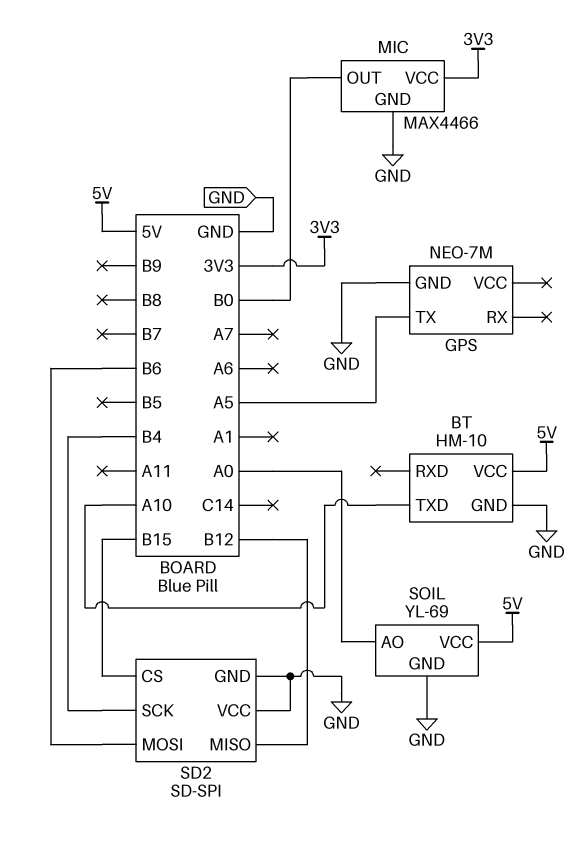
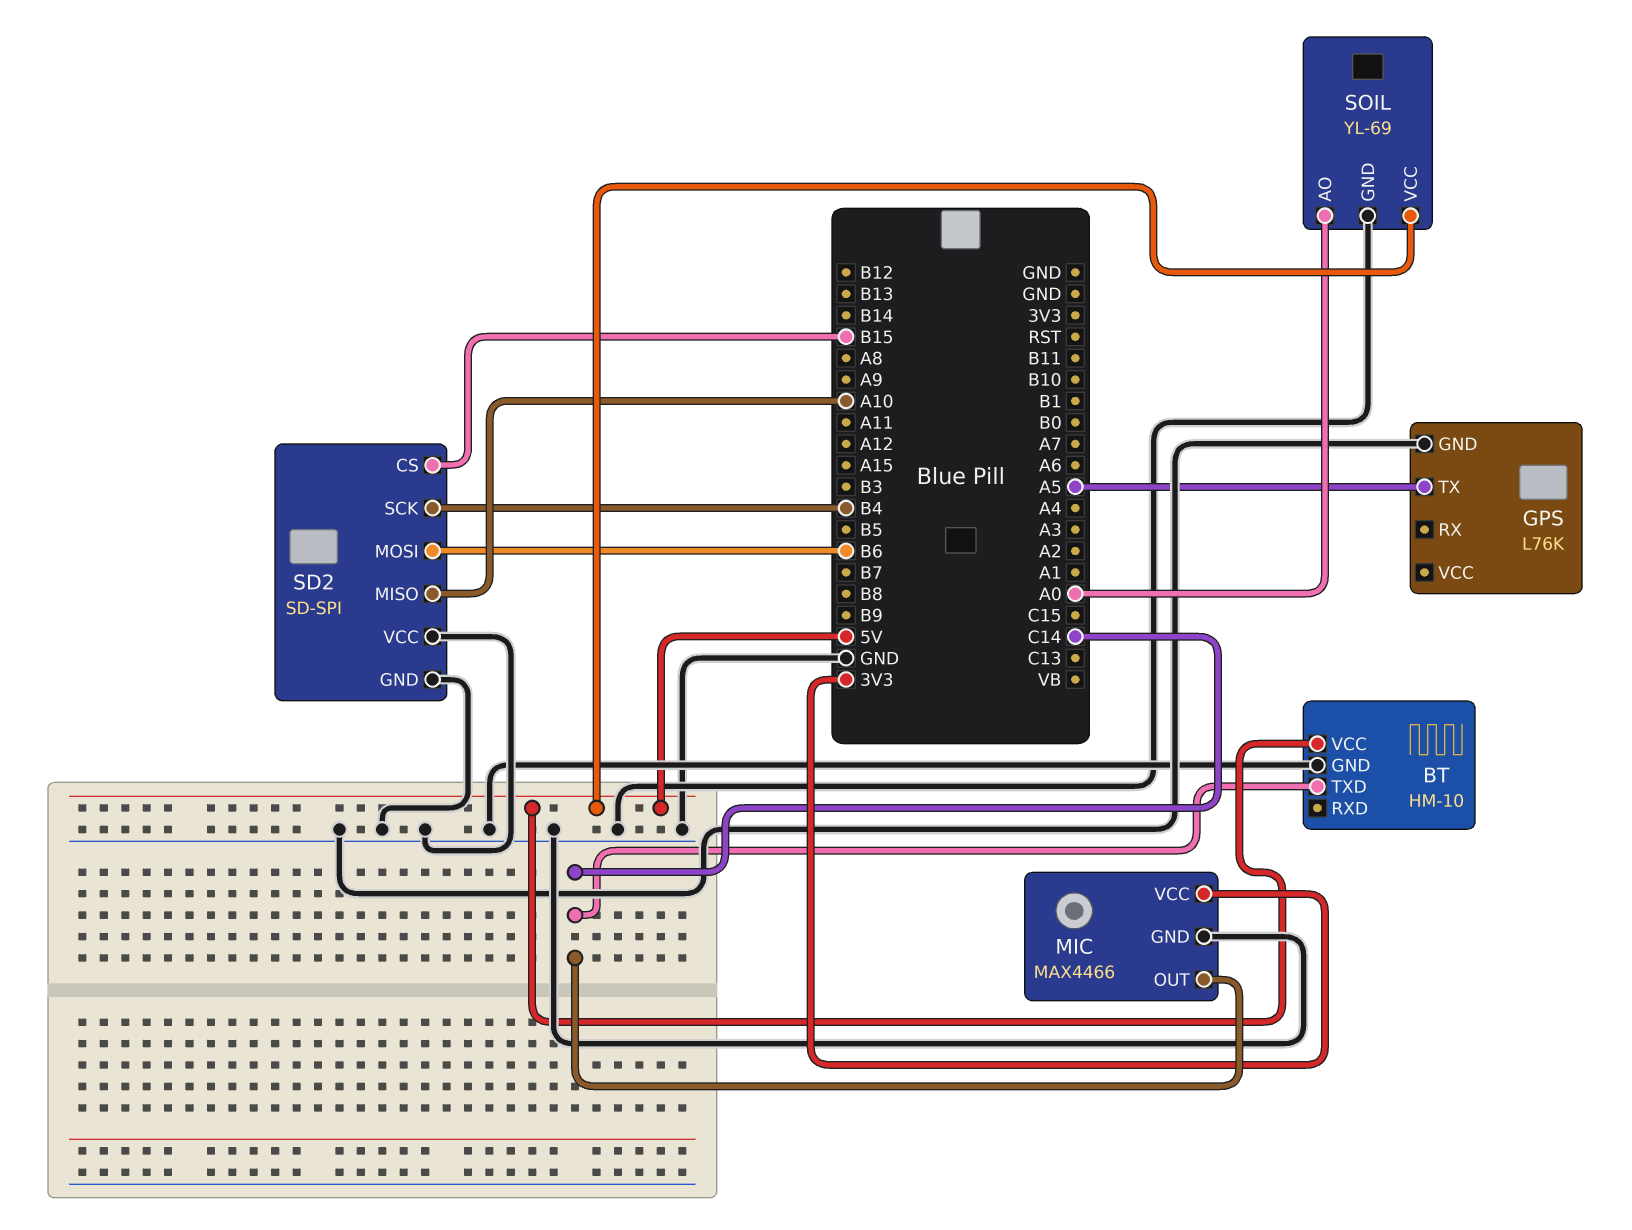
BT pin TXD: A10 -> C14
GPS: NEO-7M -> L76K
MIC pin OUT: B0 -> C14
SD2 pin MISO: B12 -> A10

